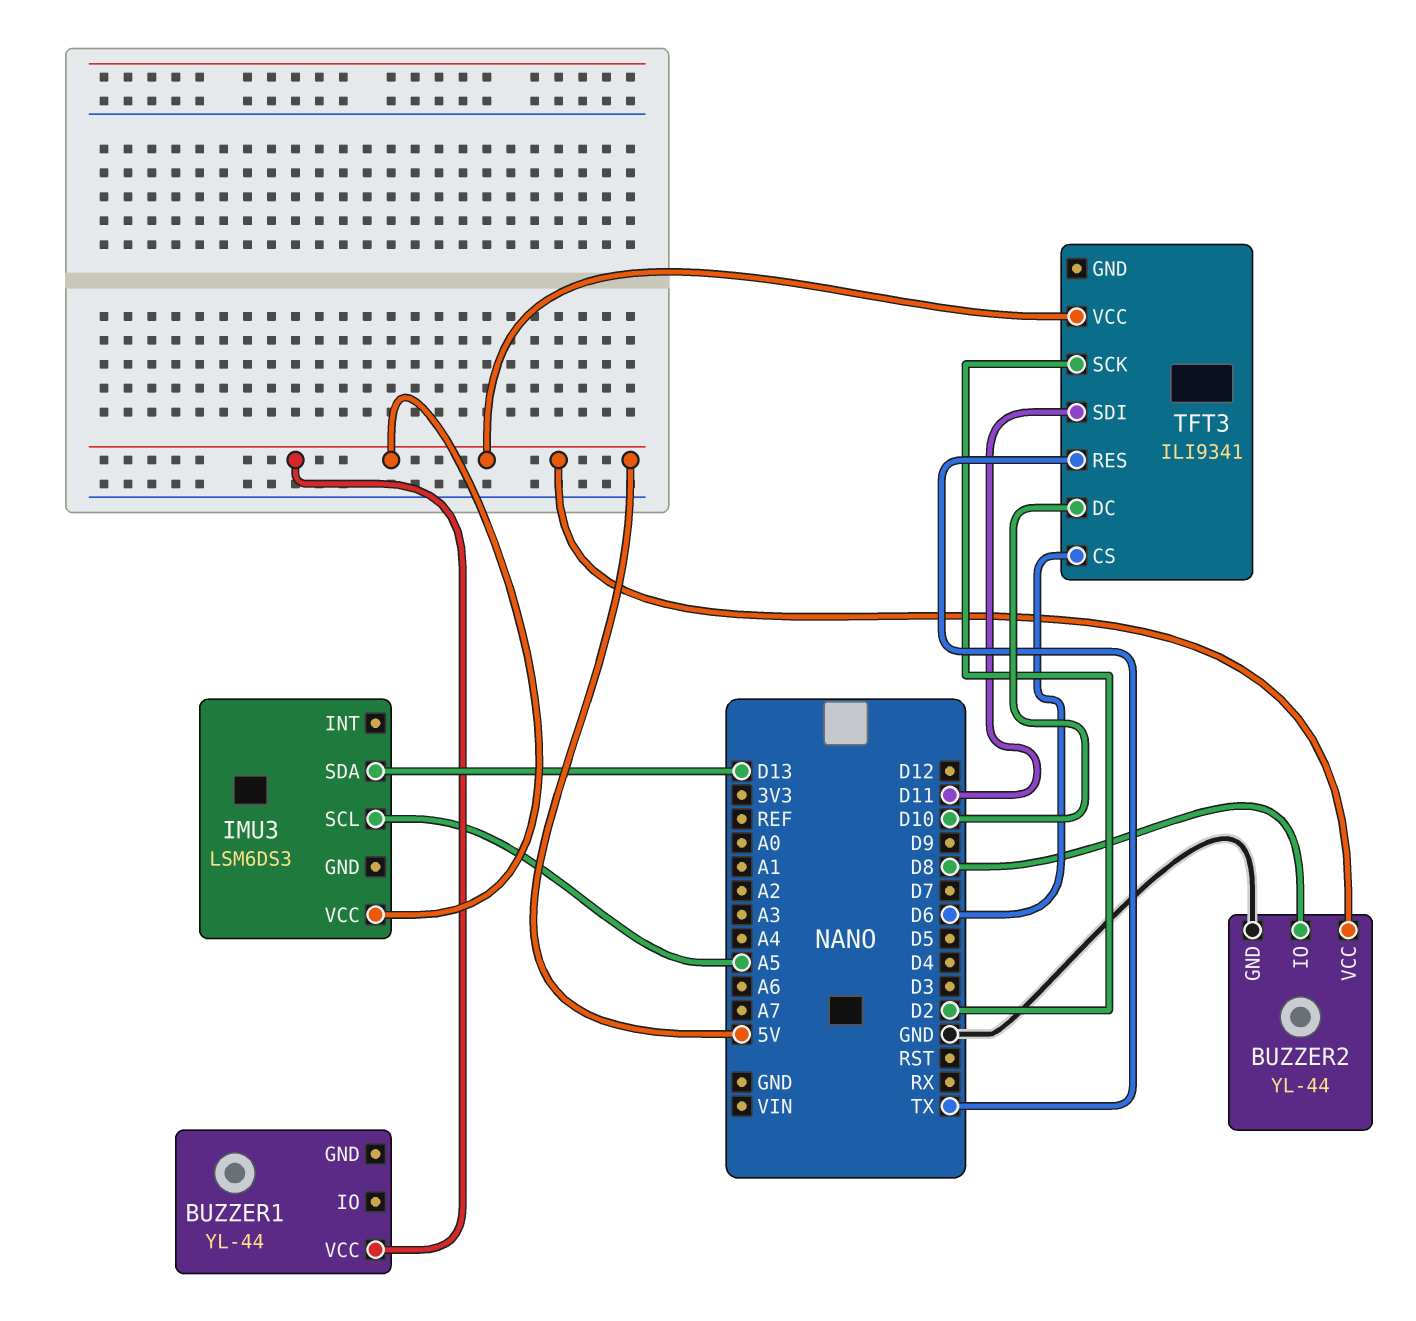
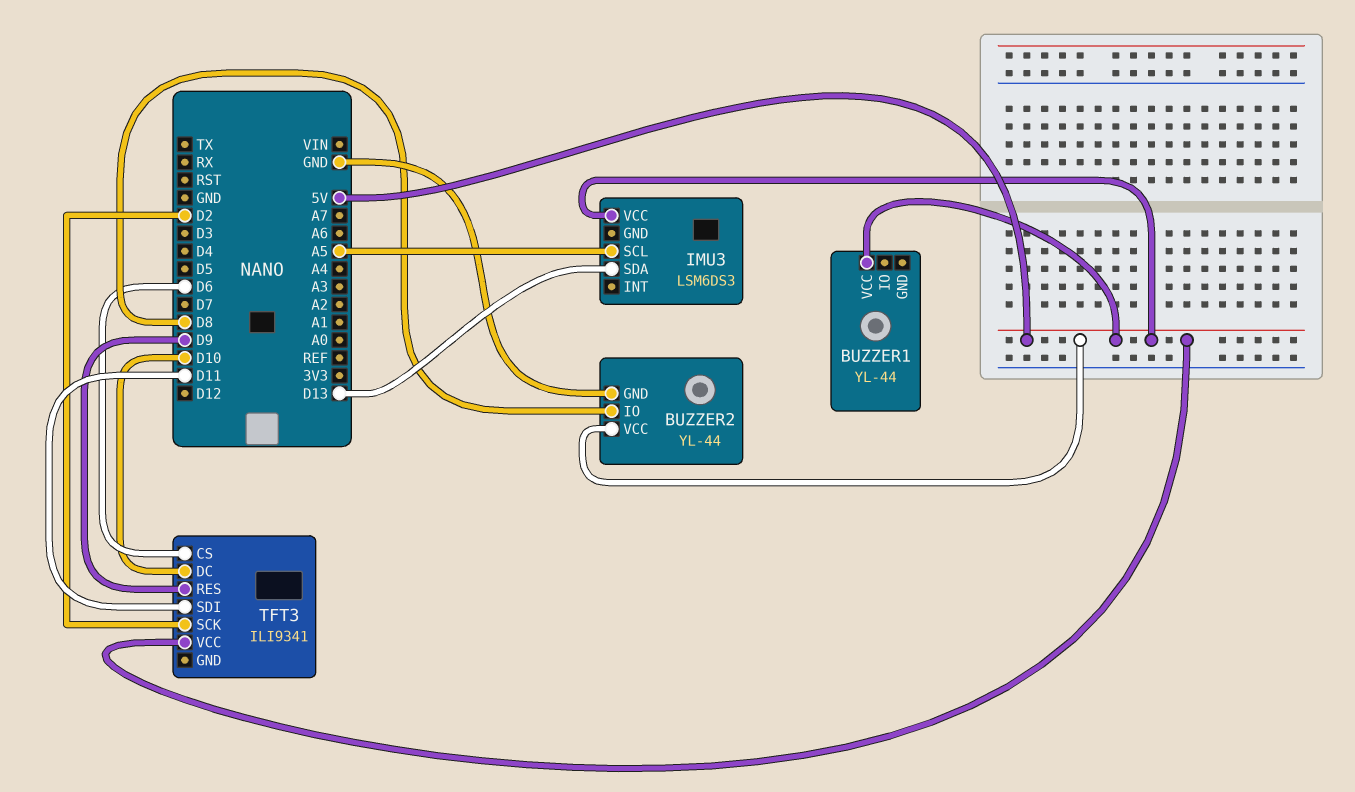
TFT3 pin RES: TX -> D9

